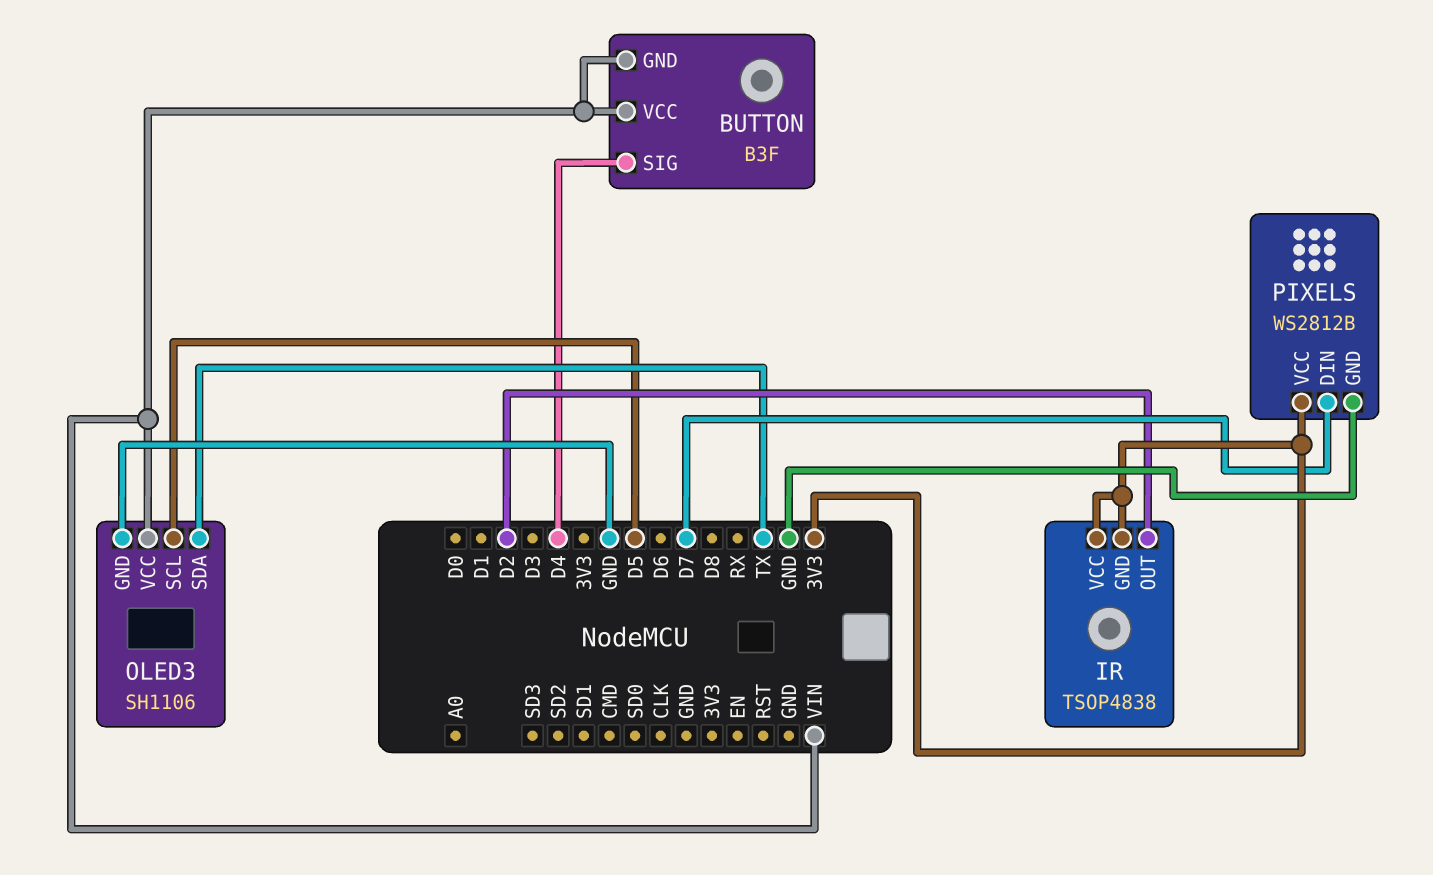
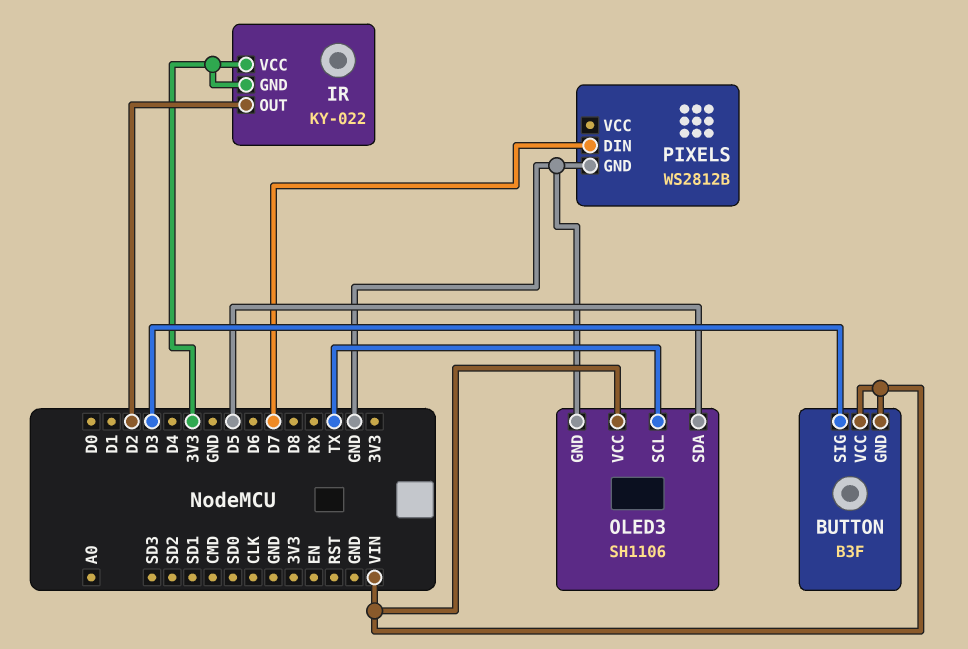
BUTTON pin SIG: D4 -> D3
IR: TSOP4838 -> KY-022
OLED3 pin SCL: D5 -> TX
OLED3 pin SDA: TX -> D5
PIXELS pin VCC: 3V3 -> none

